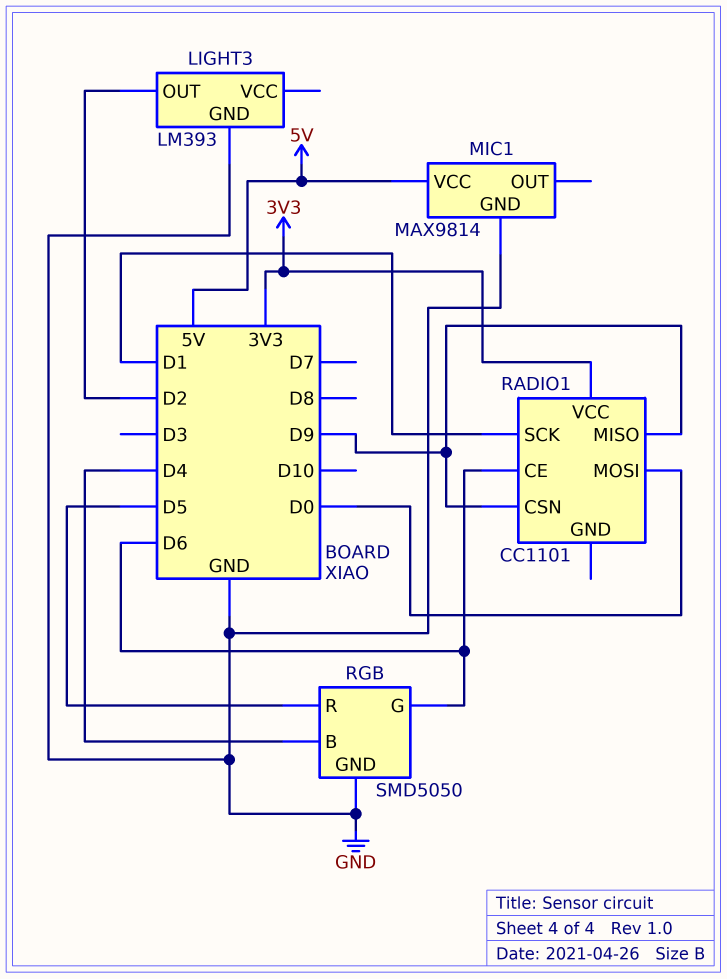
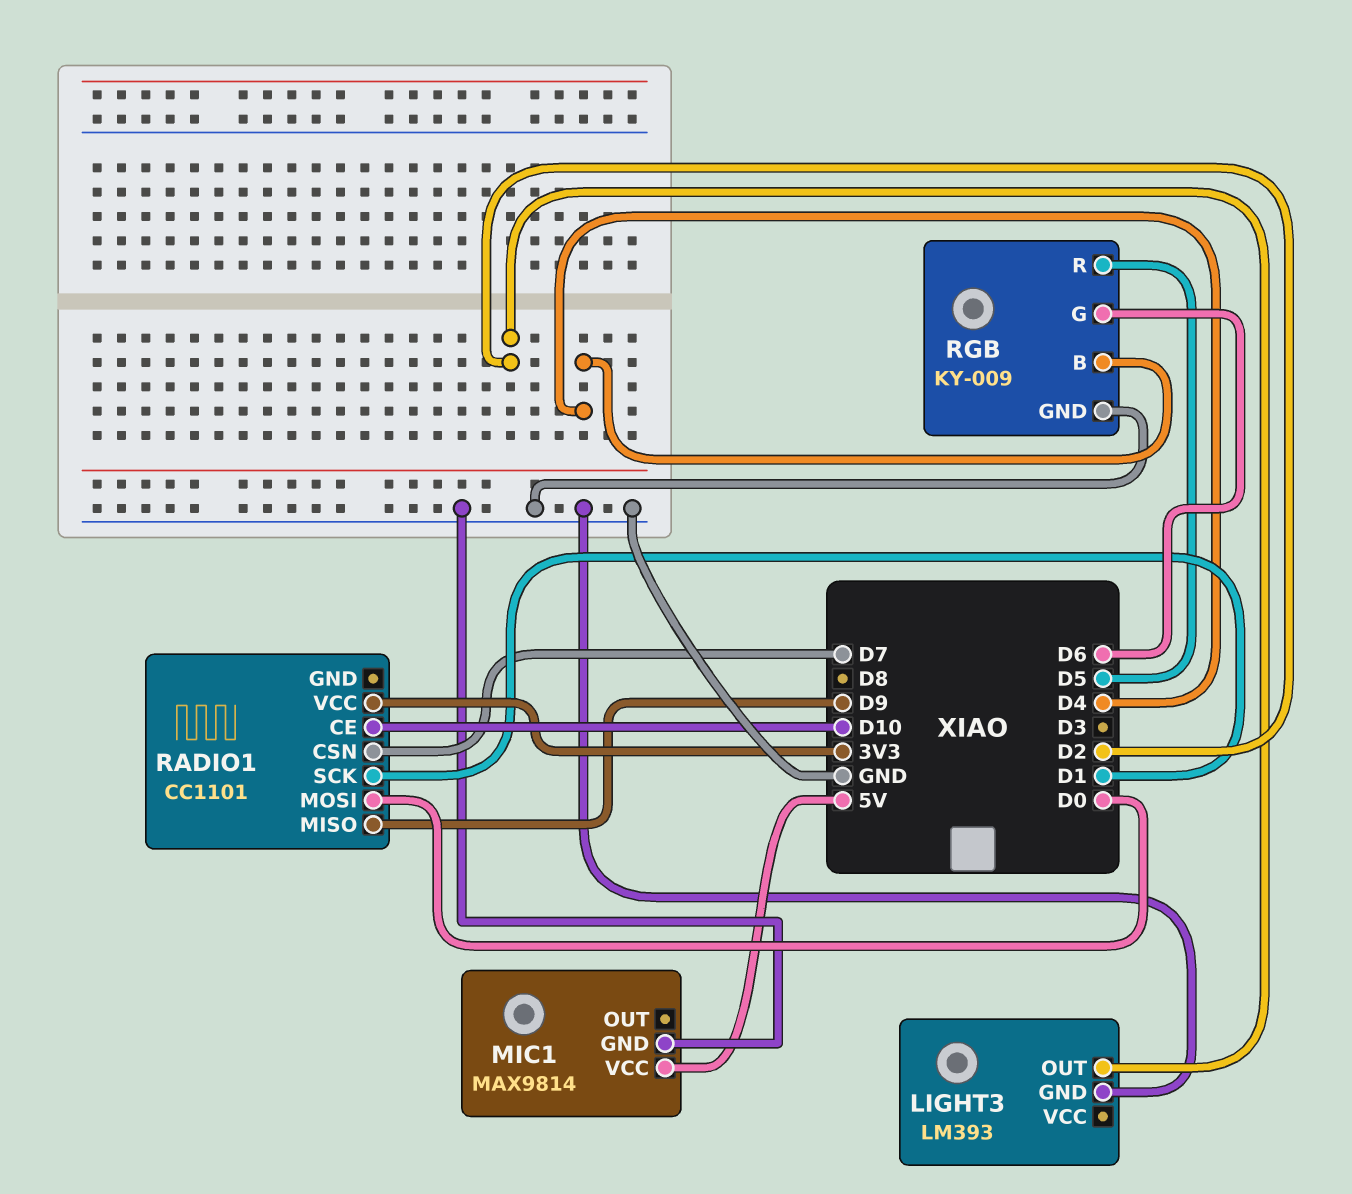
RADIO1 pin CE: D6 -> D10
RADIO1 pin CSN: D9 -> D7
RGB: SMD5050 -> KY-009

